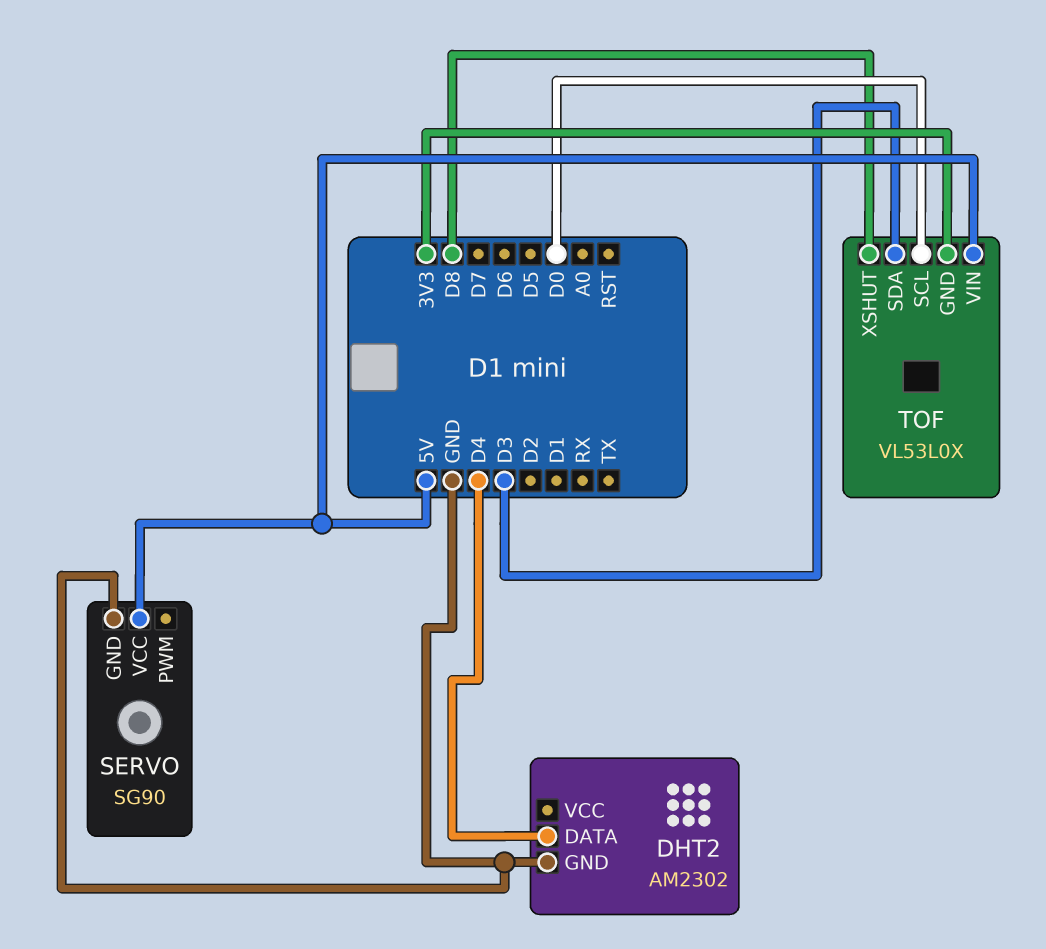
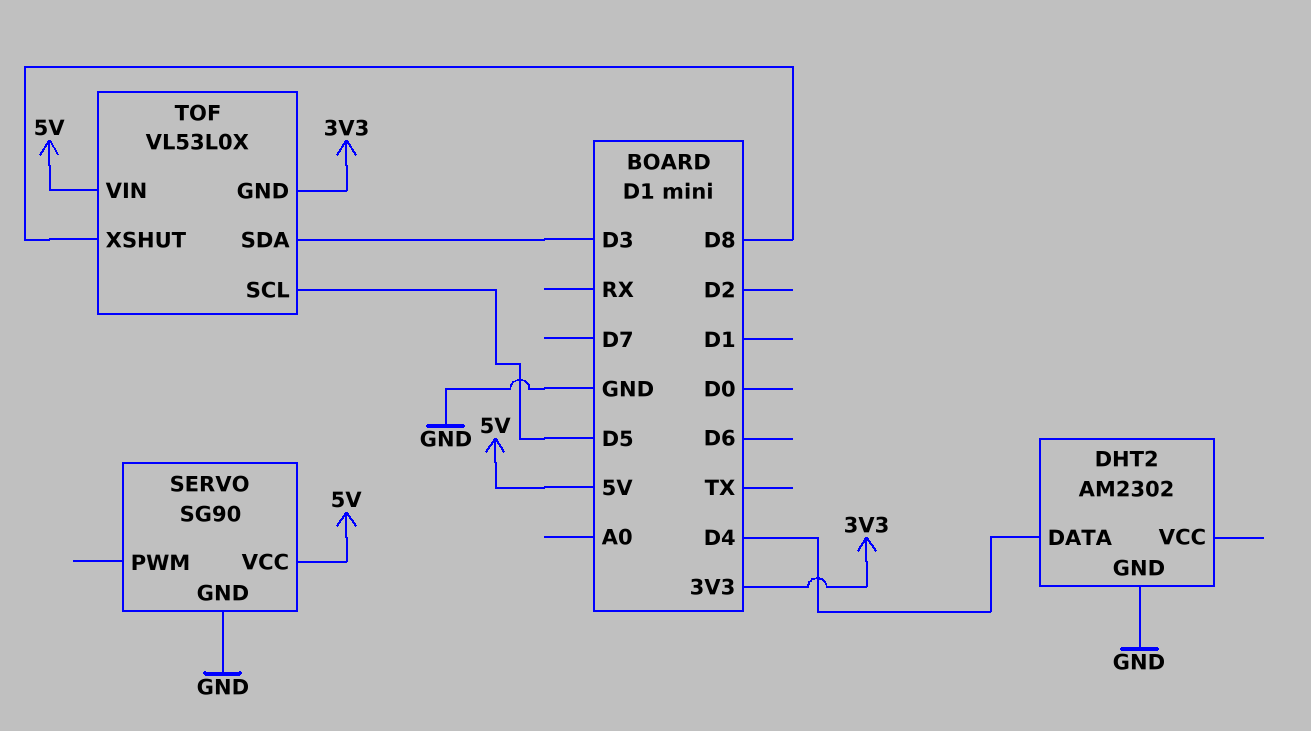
TOF pin SCL: D0 -> D5

